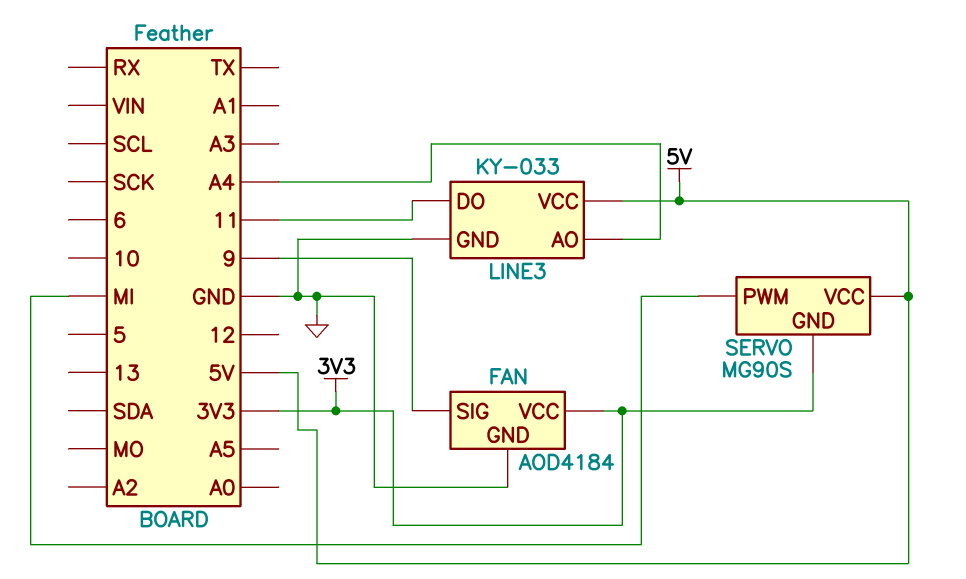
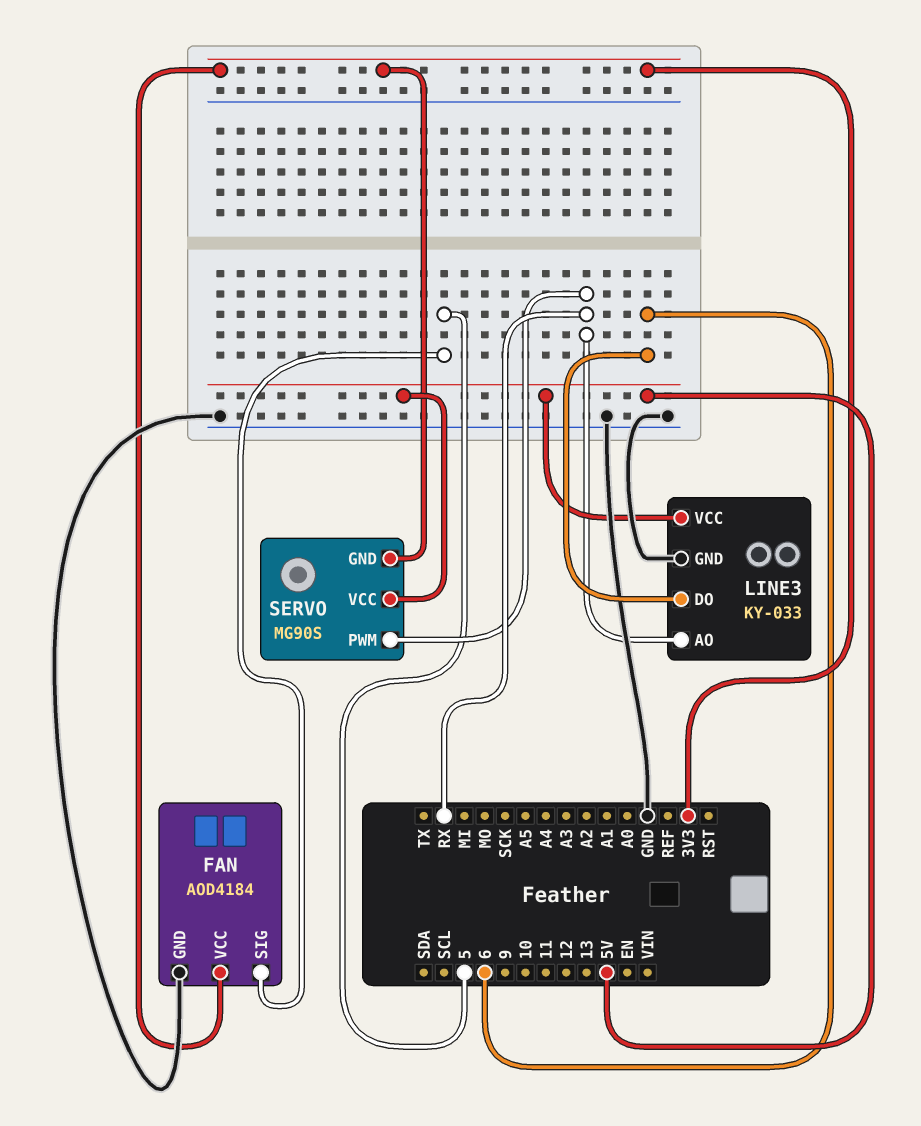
FAN pin SIG: 9 -> 5
LINE3 pin AO: A4 -> RX
LINE3 pin DO: 11 -> 6
SERVO pin PWM: MI -> RX

